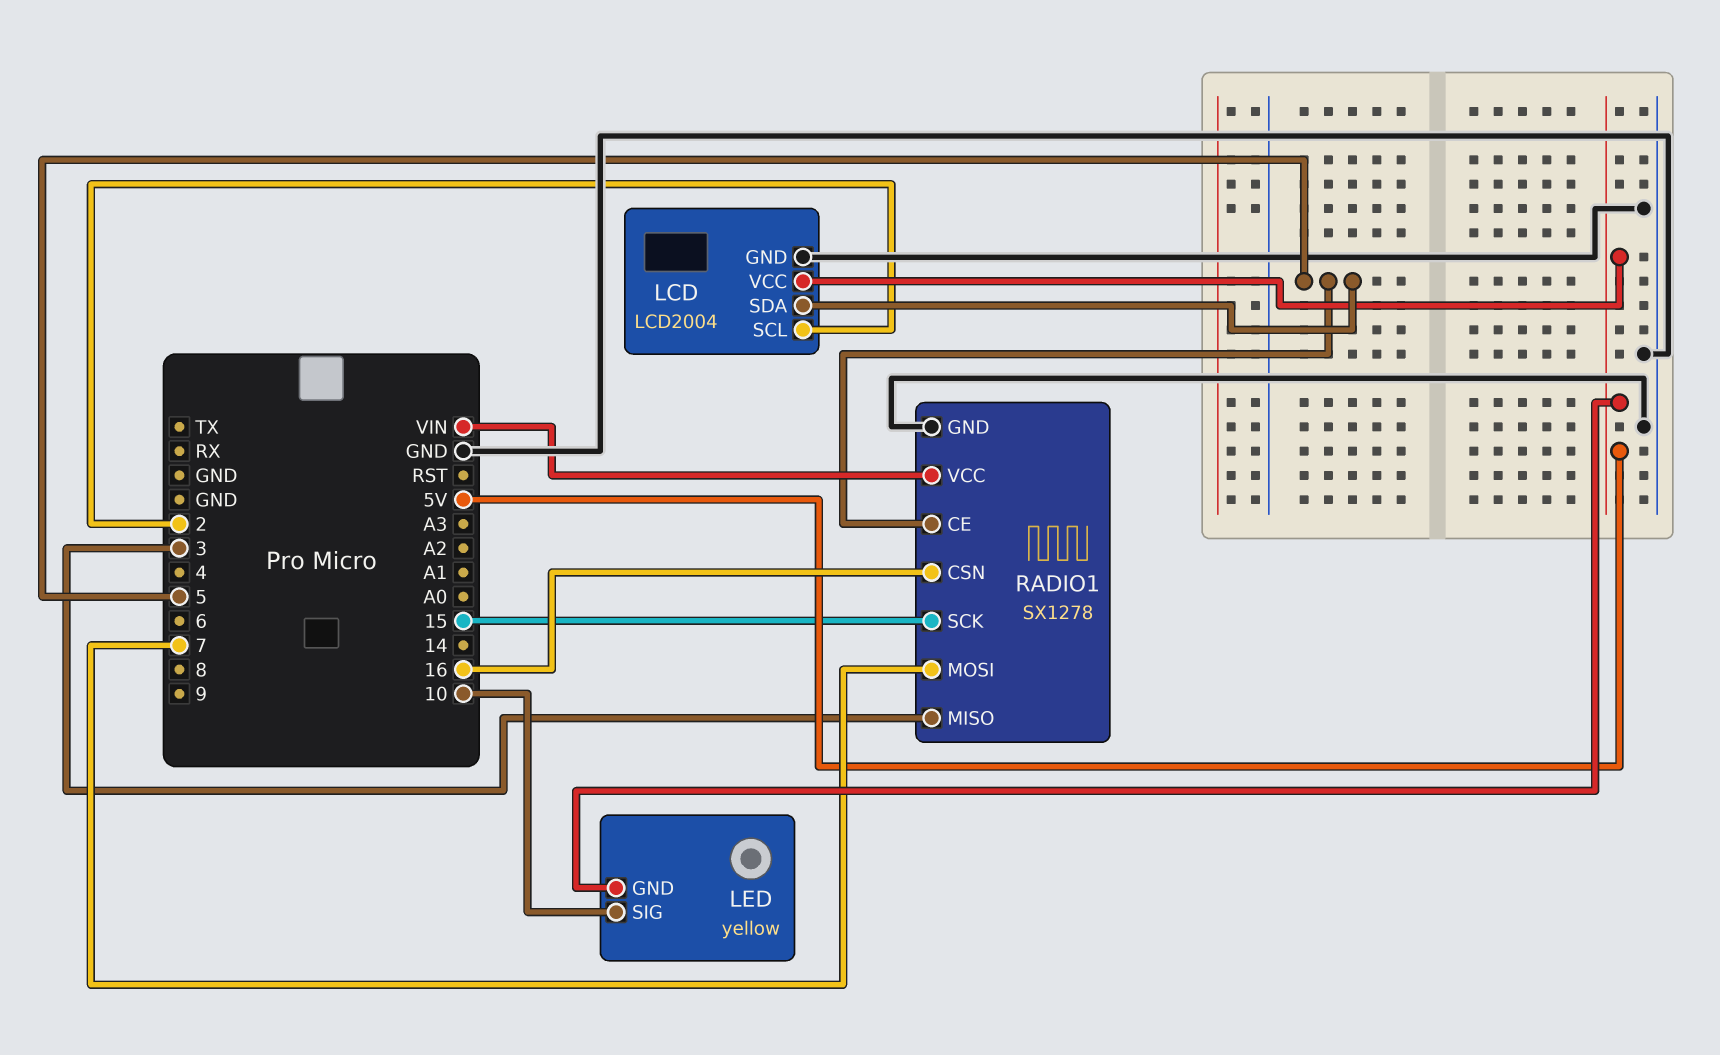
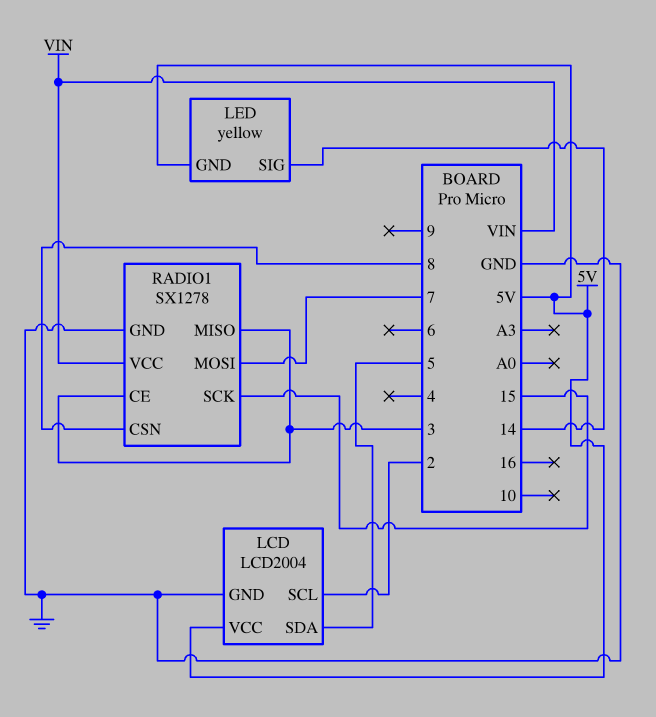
LED pin SIG: 10 -> 14
RADIO1 pin CE: 5 -> 3
RADIO1 pin CSN: 16 -> 8

